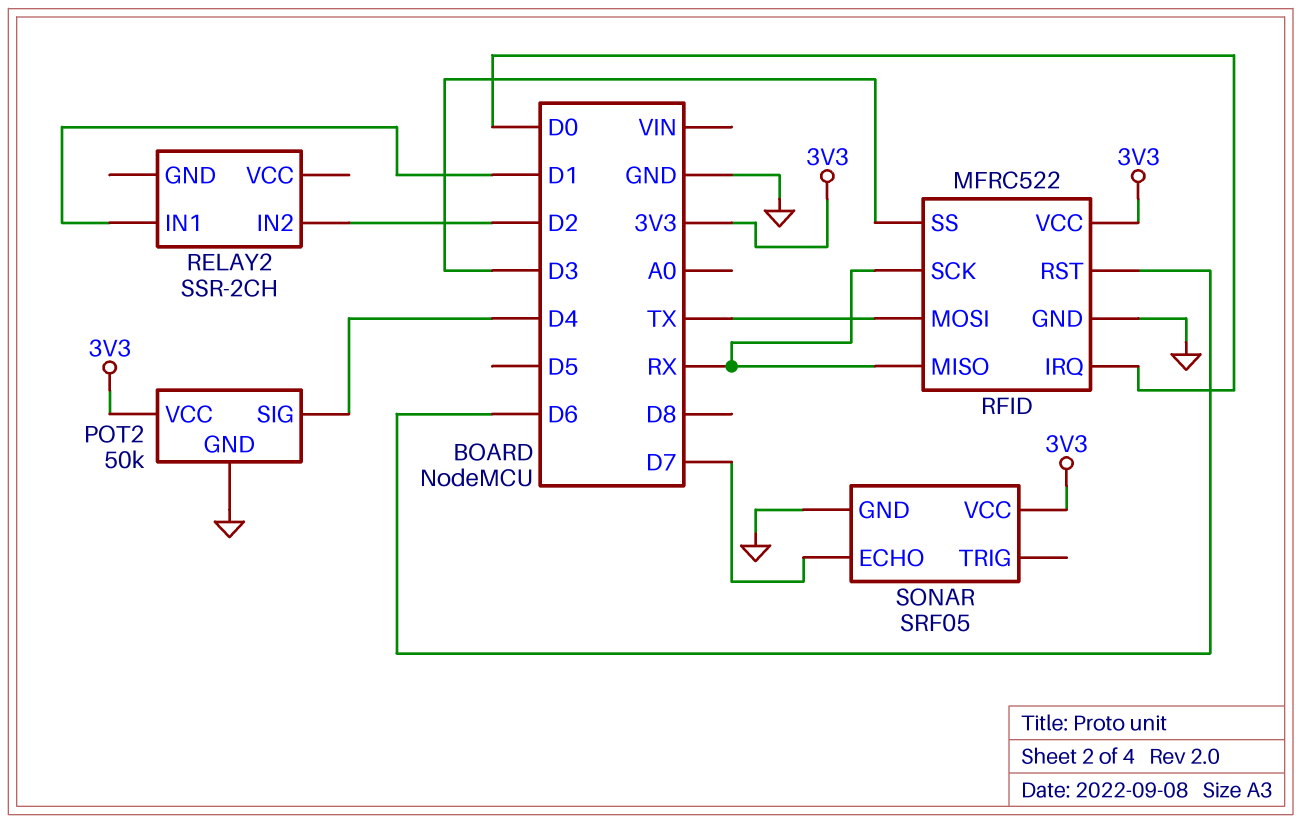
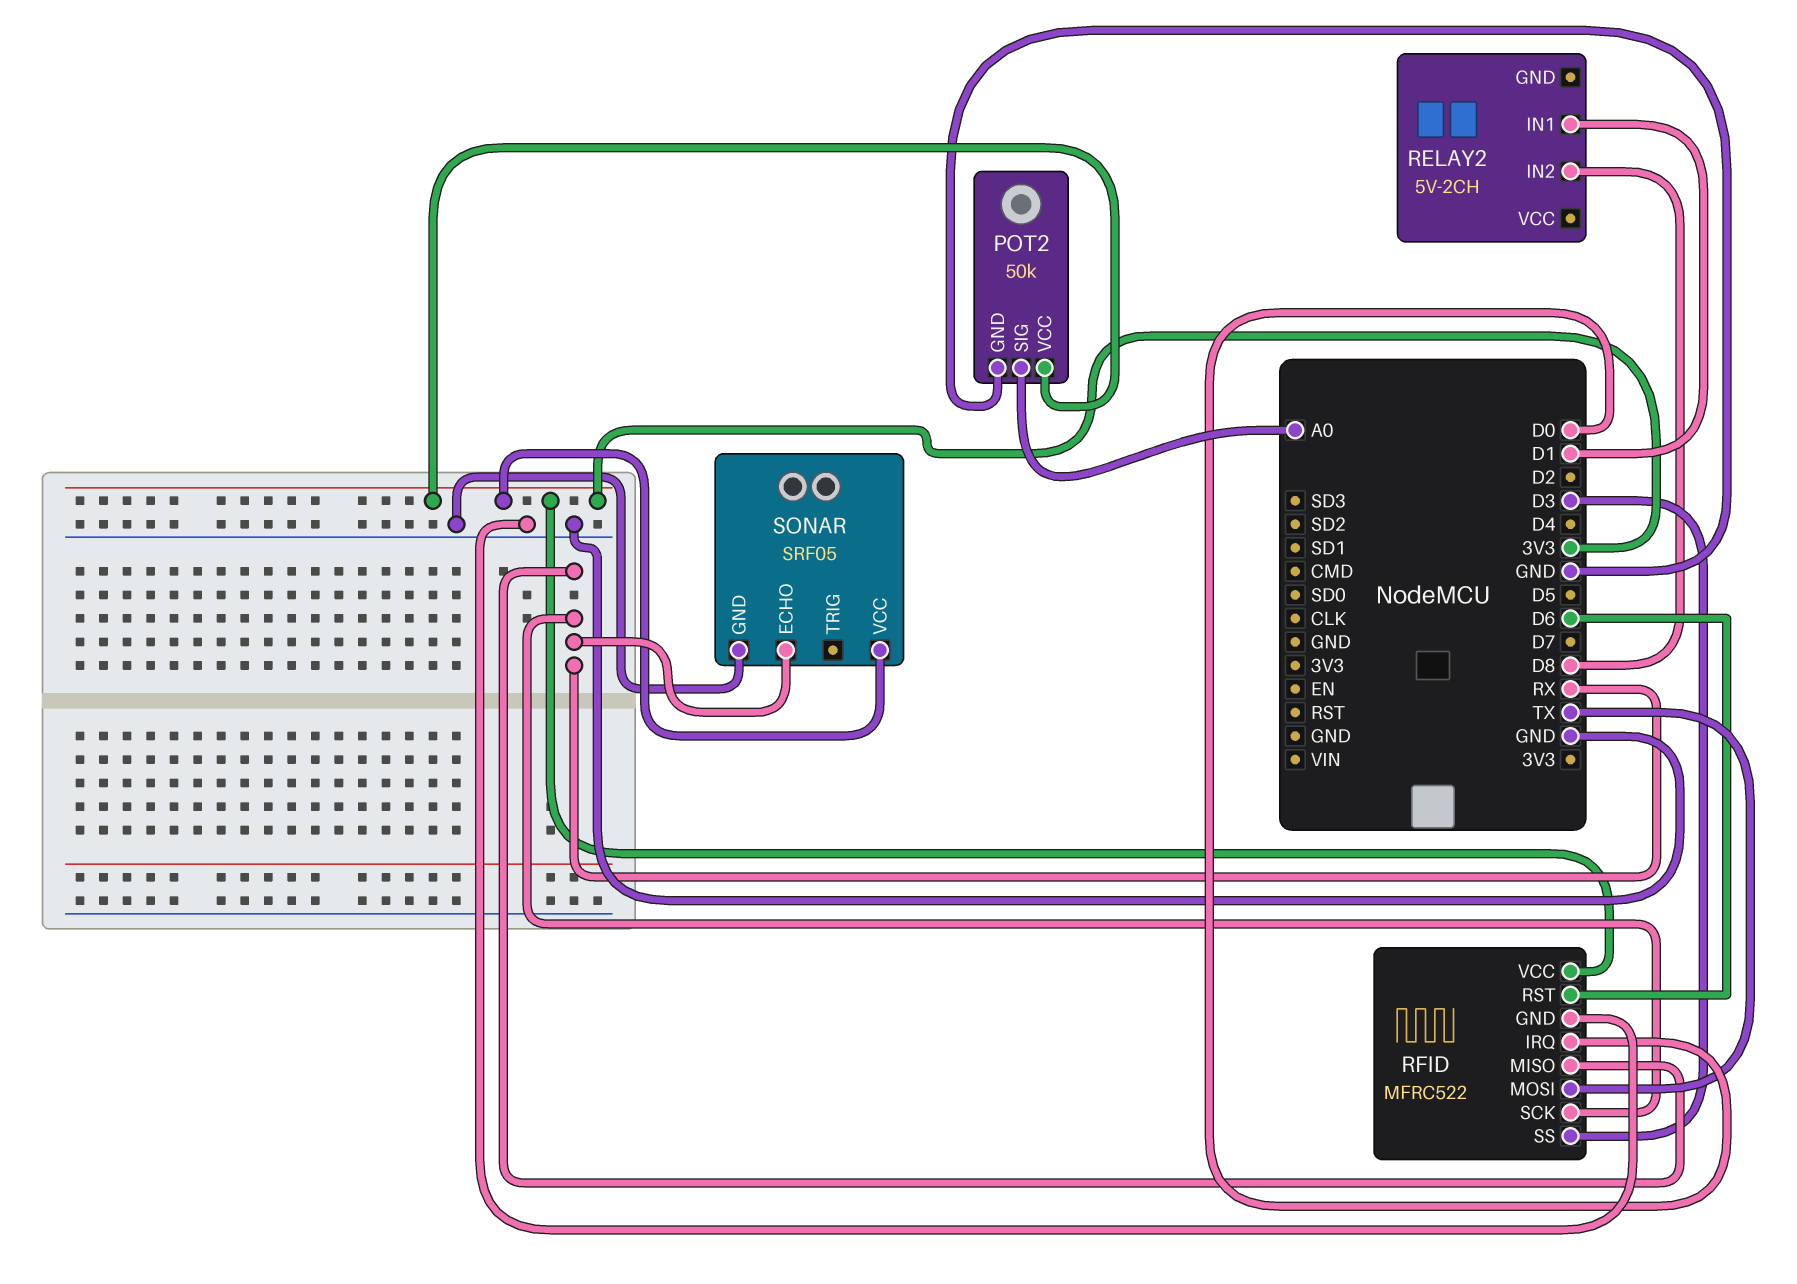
POT2 pin SIG: D4 -> A0
RELAY2: SSR-2CH -> 5V-2CH
RELAY2 pin IN2: D2 -> D8
SONAR pin ECHO: D7 -> RX

